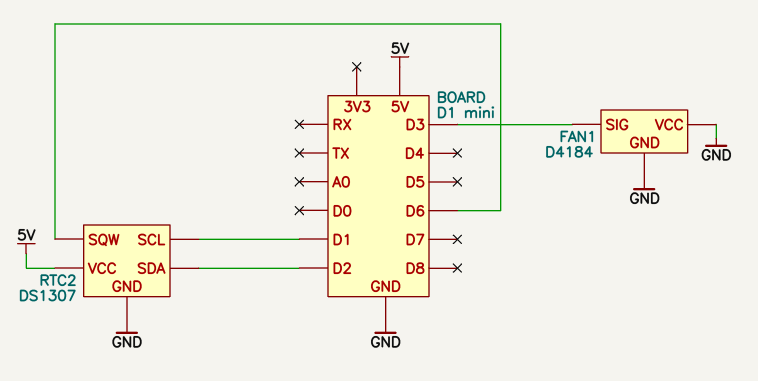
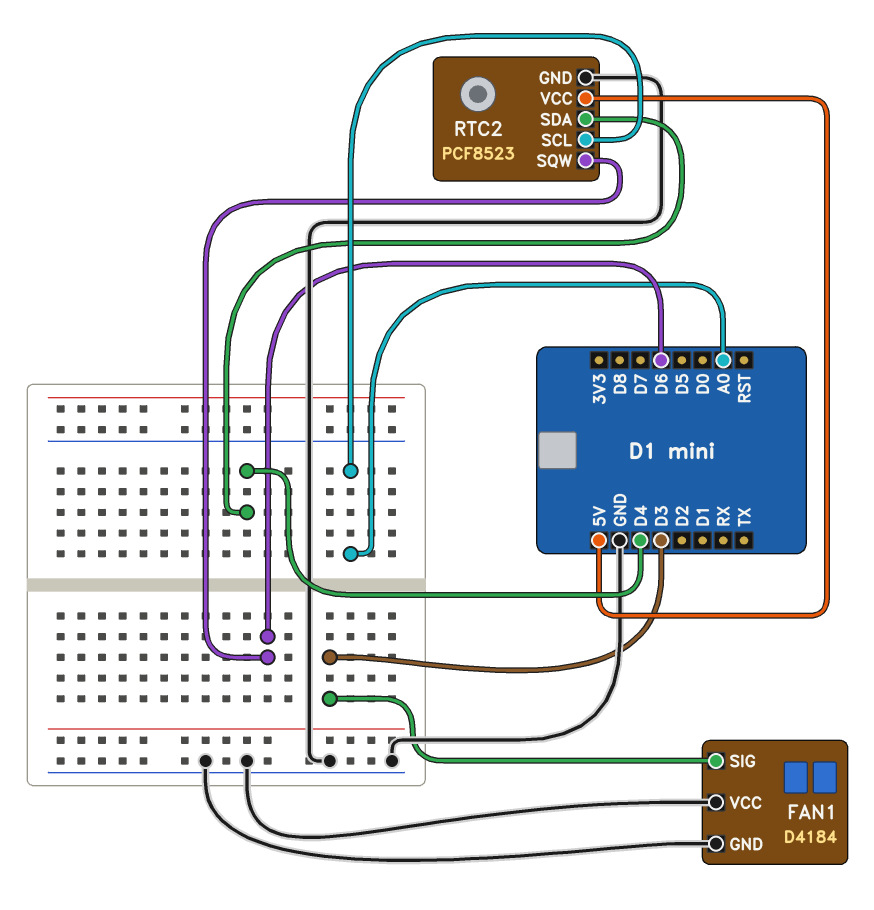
RTC2: DS1307 -> PCF8523
RTC2 pin SCL: D1 -> A0
RTC2 pin SDA: D2 -> D4

